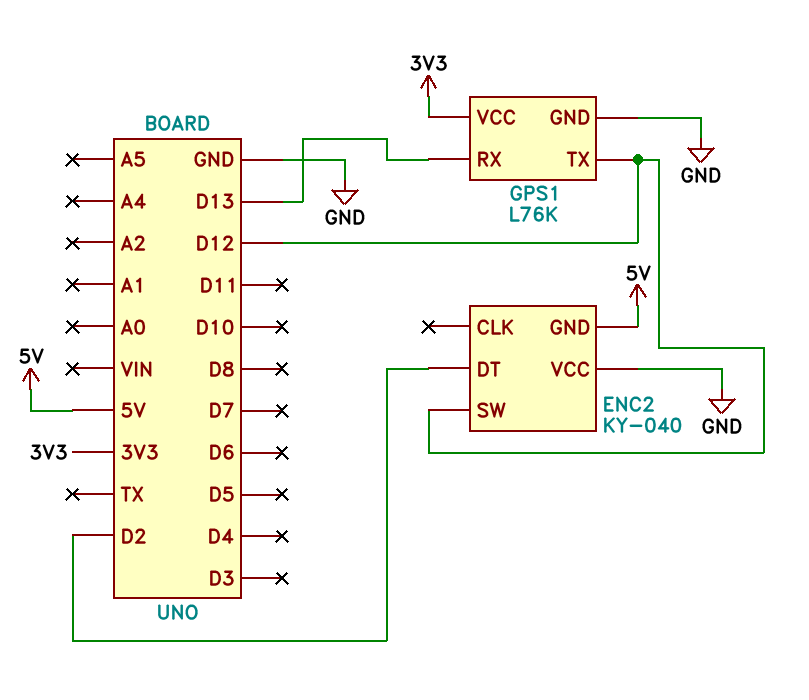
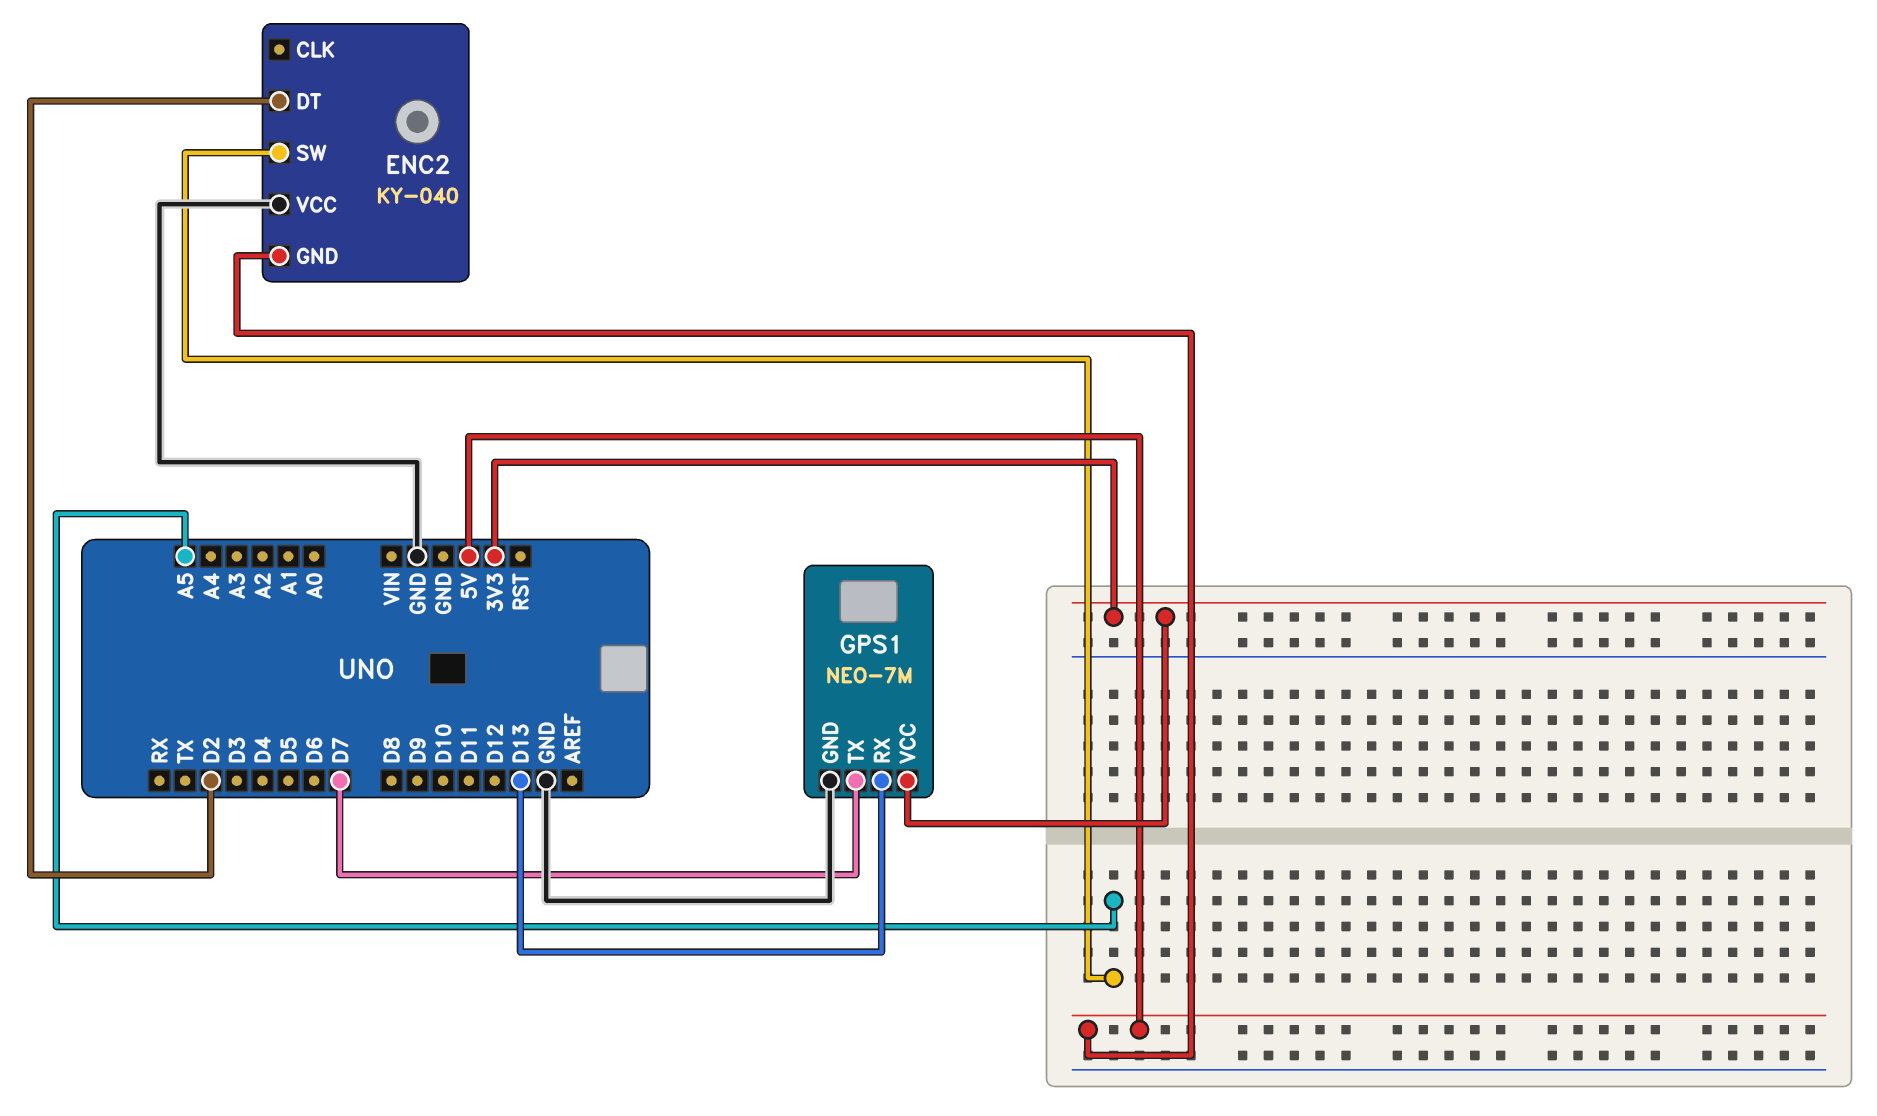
ENC2 pin SW: D12 -> A5
GPS1: L76K -> NEO-7M
GPS1 pin TX: D12 -> D7

